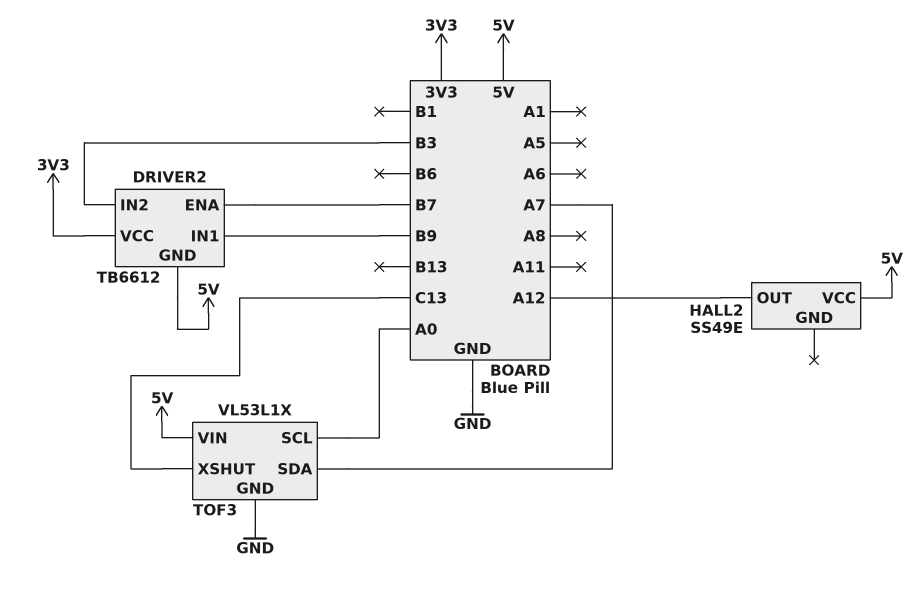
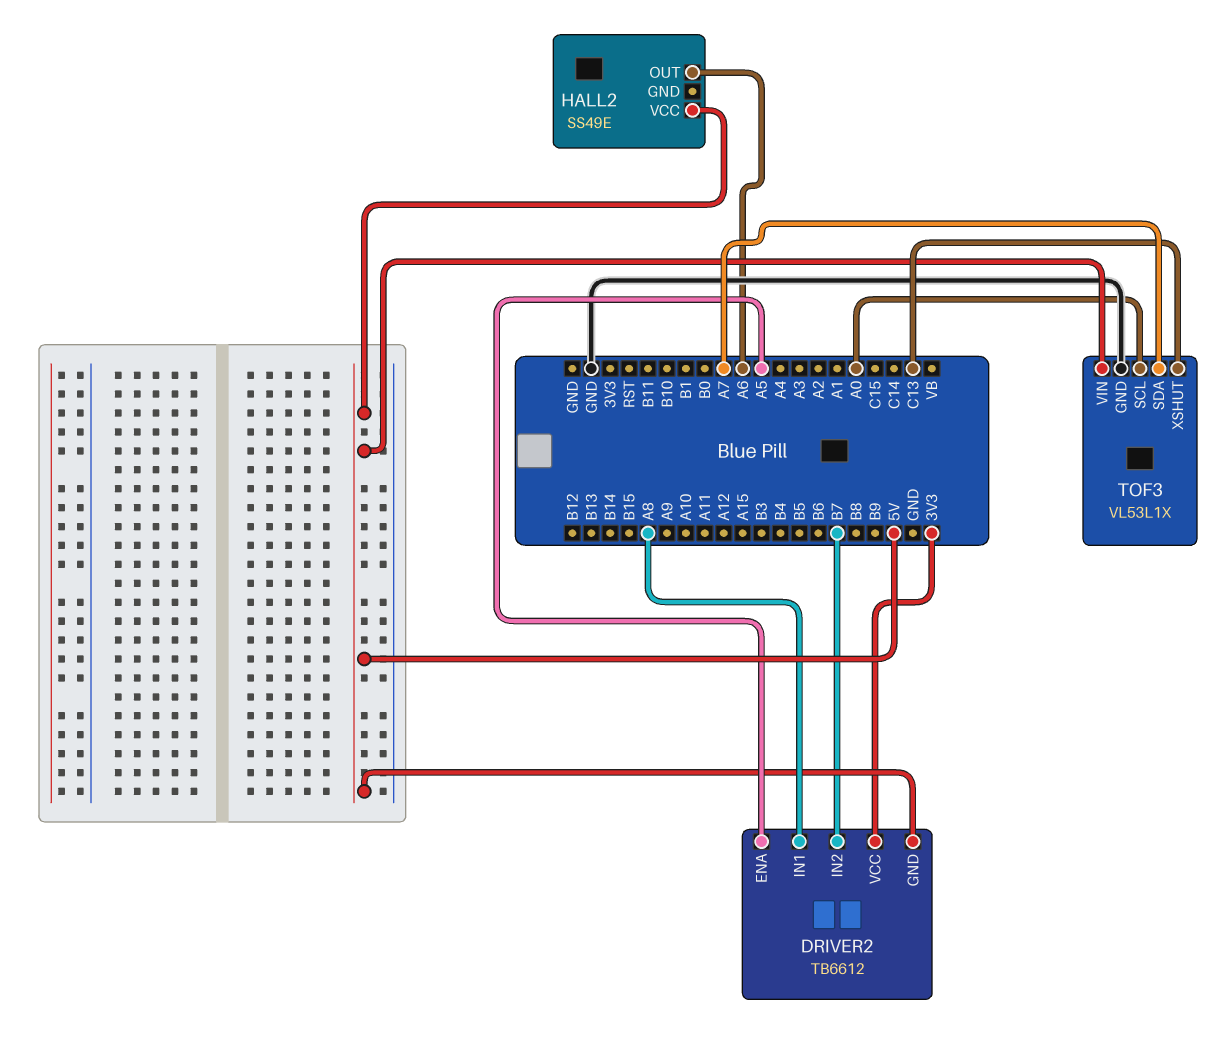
DRIVER2 pin ENA: B7 -> A5
DRIVER2 pin IN1: B9 -> A8
DRIVER2 pin IN2: B3 -> B7
HALL2 pin OUT: A12 -> A6

